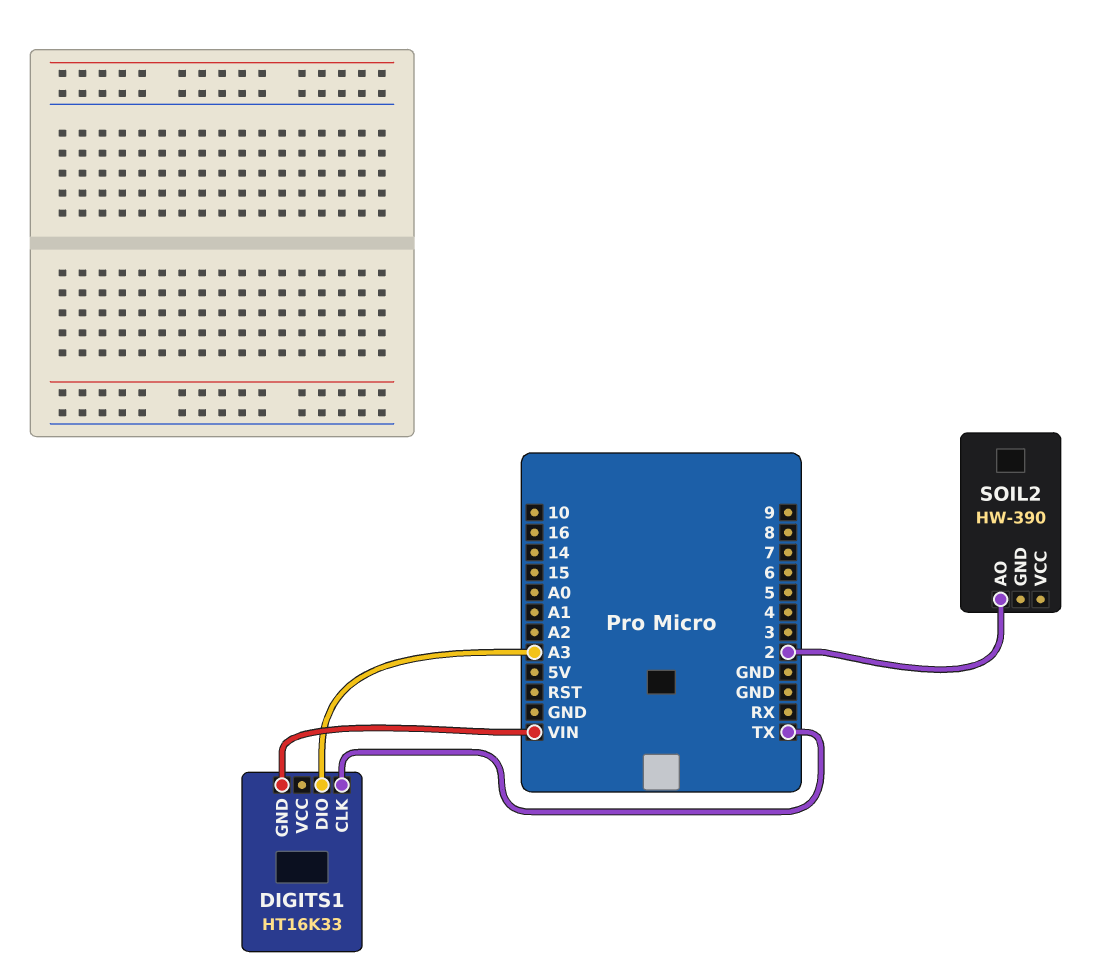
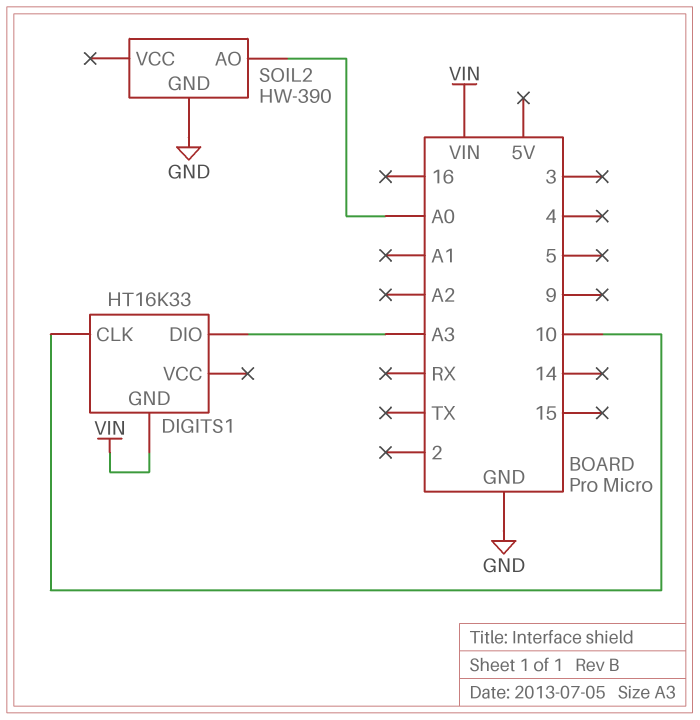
DIGITS1 pin CLK: TX -> 10
SOIL2 pin AO: 2 -> A0
SOIL2 pin GND: none -> GND

